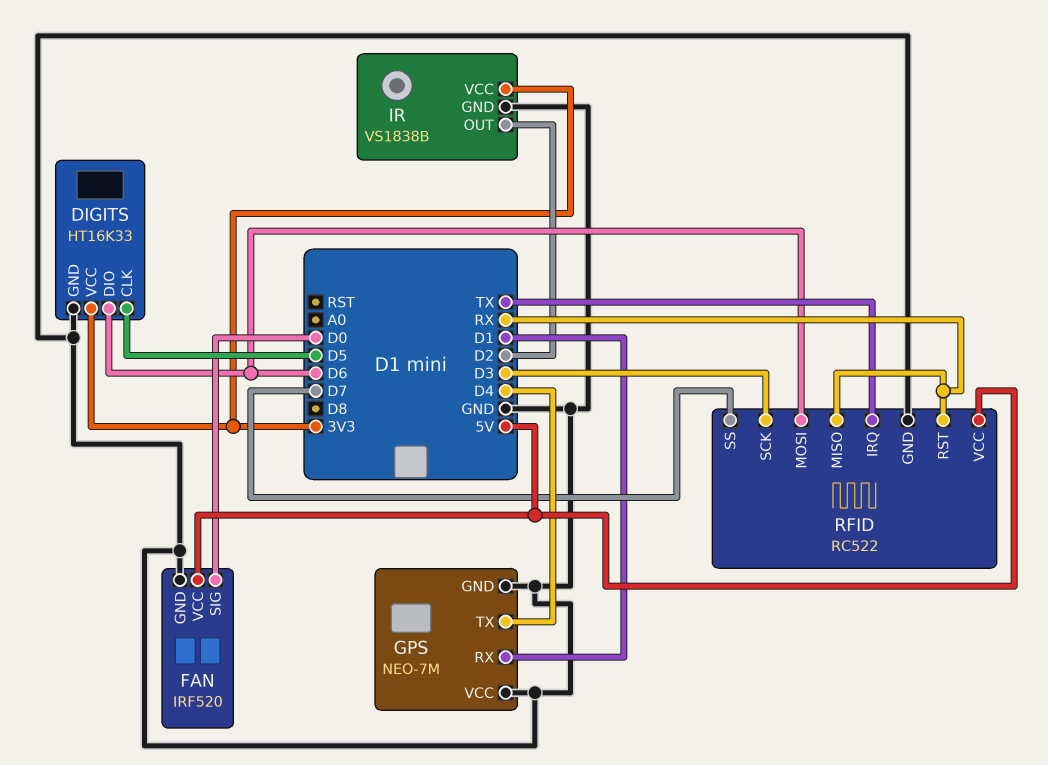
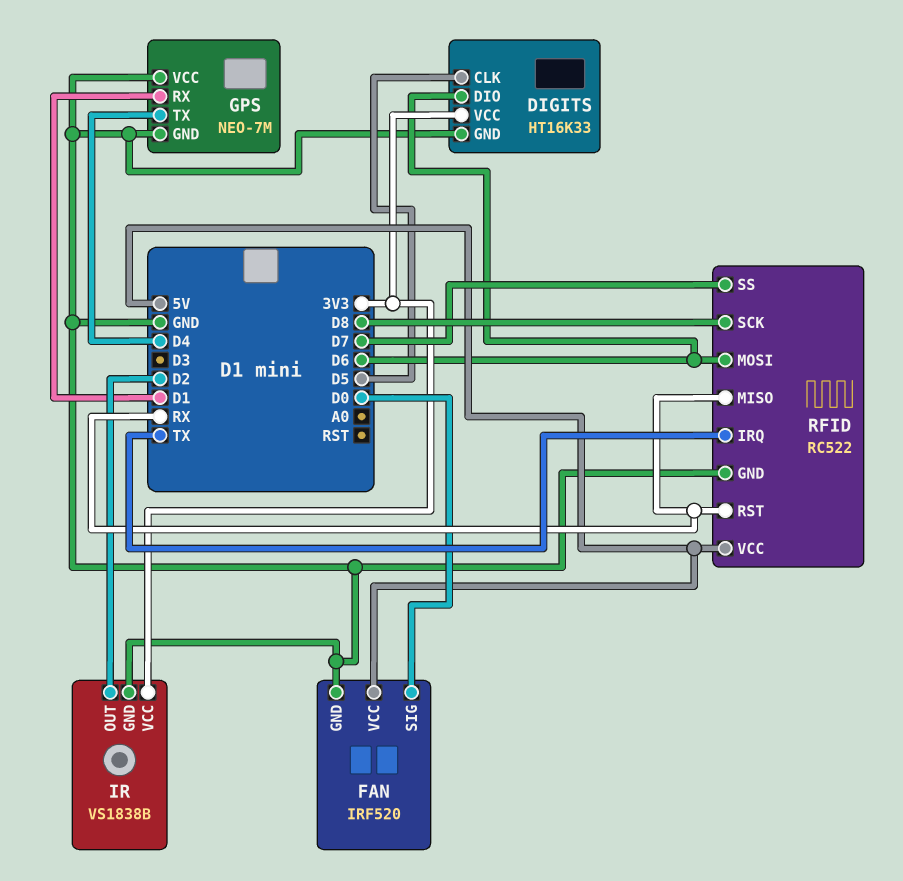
RFID pin SCK: D3 -> D8

